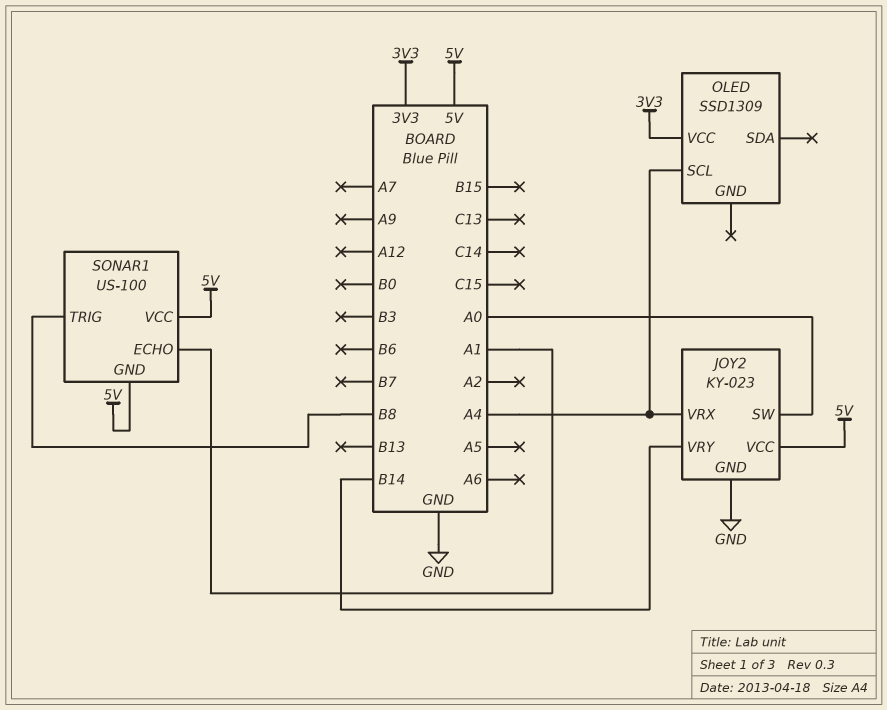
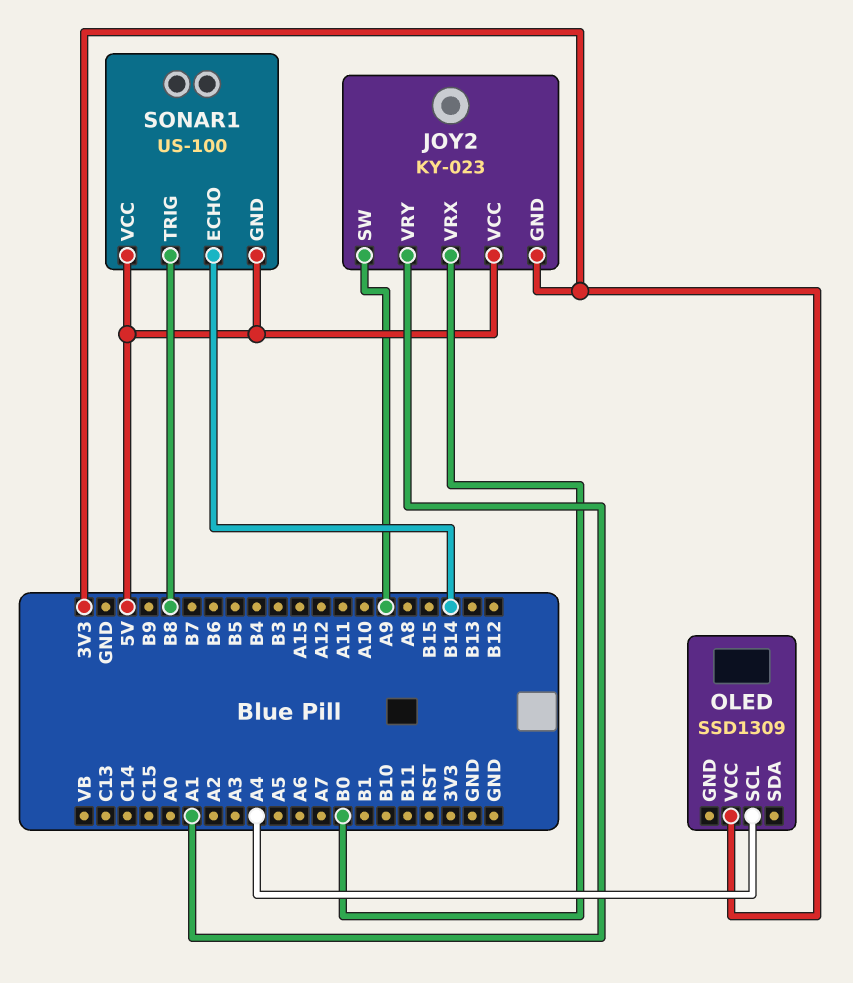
JOY2 pin GND: GND -> 3V3
JOY2 pin SW: A0 -> A9
JOY2 pin VRX: A4 -> B0
JOY2 pin VRY: B14 -> A1
SONAR1 pin ECHO: A1 -> B14

